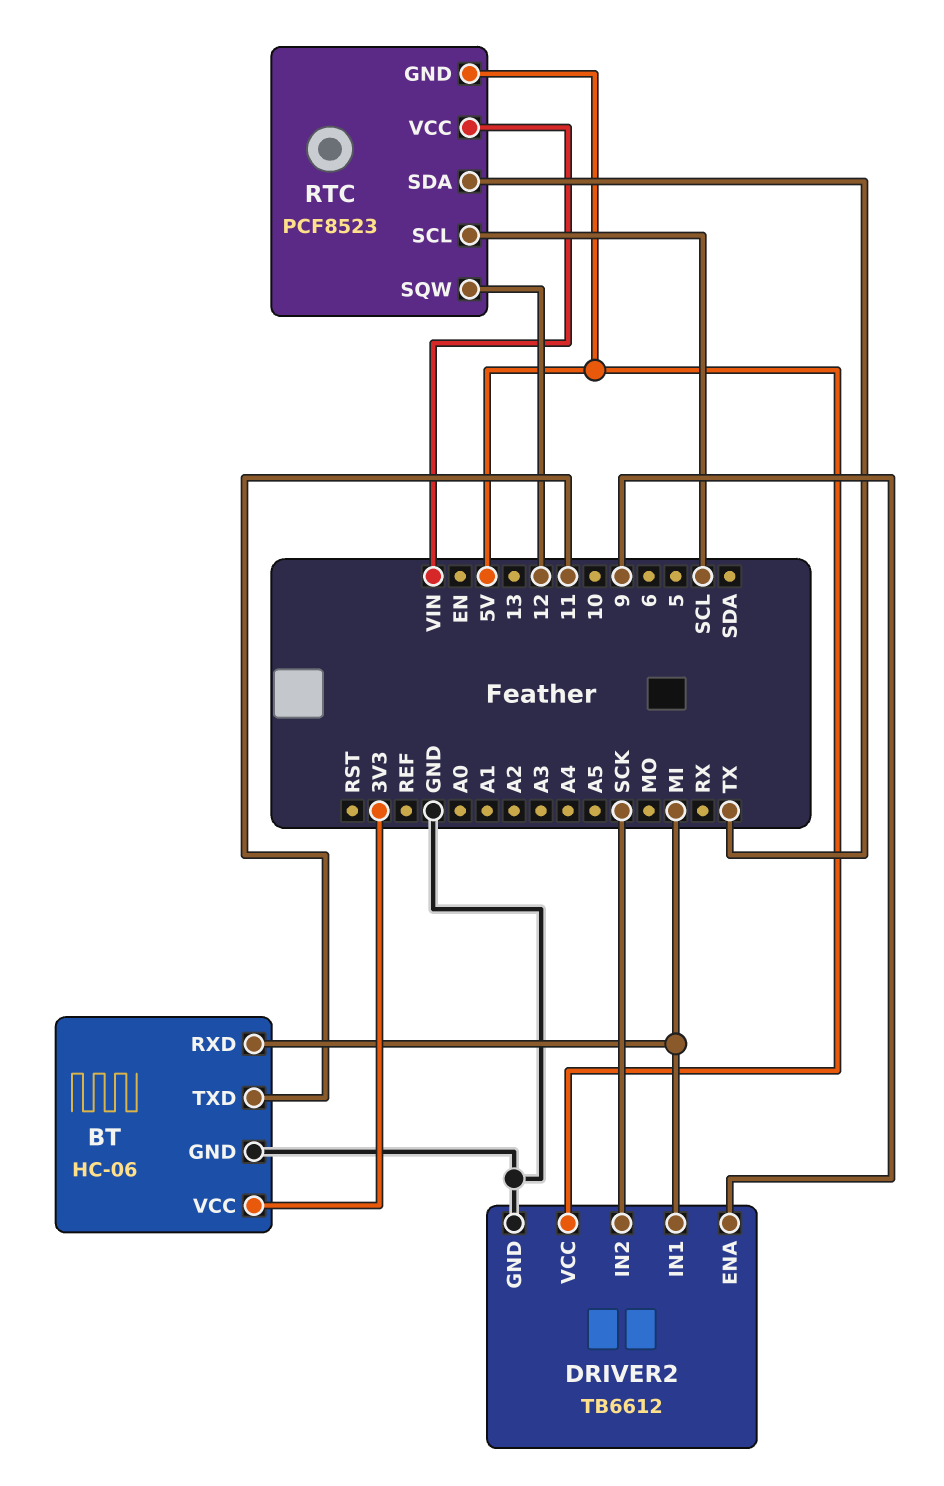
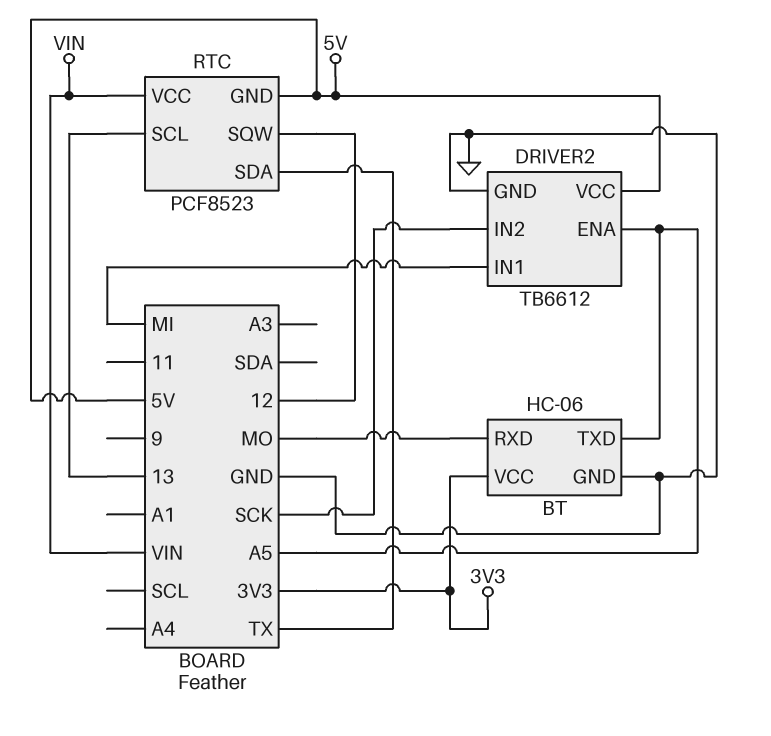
BT pin RXD: MI -> MO
BT pin TXD: 11 -> A5
DRIVER2 pin ENA: 9 -> A5
RTC pin SCL: SCL -> 13

